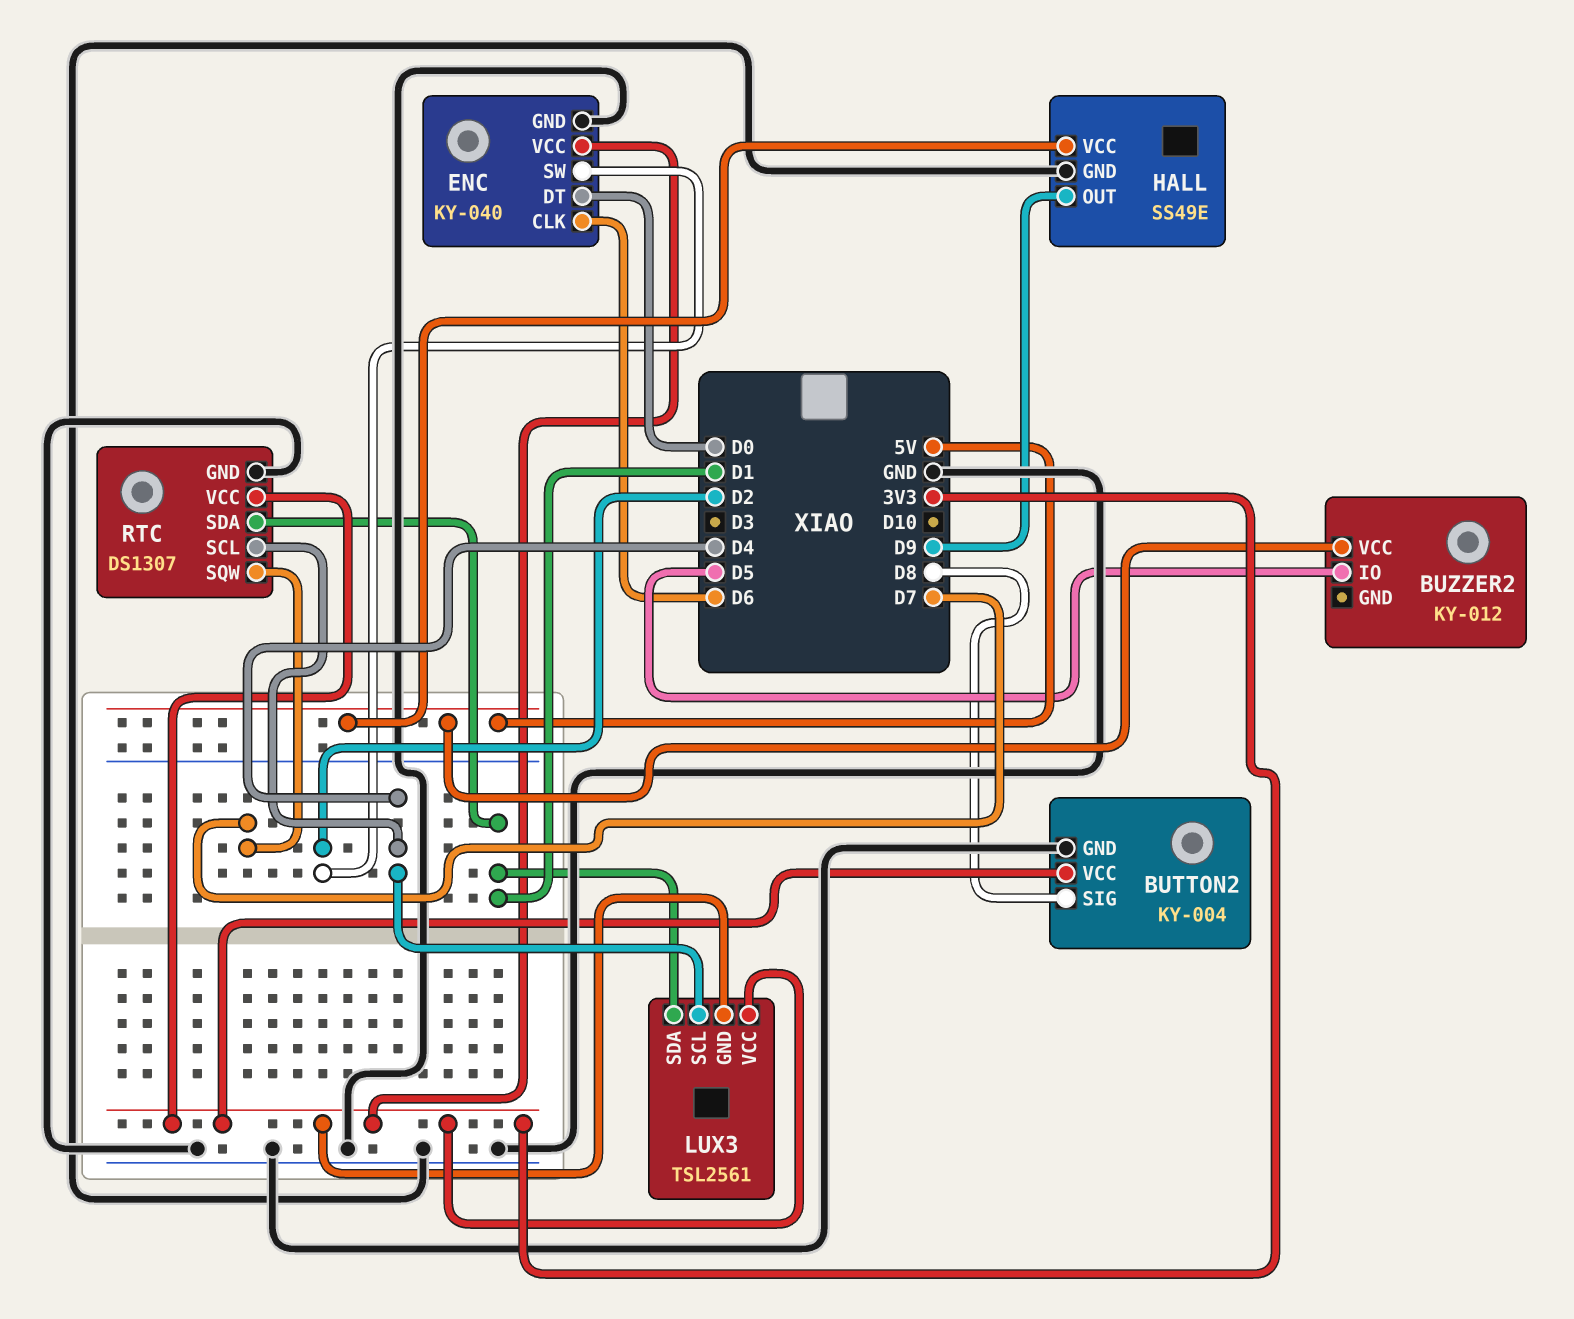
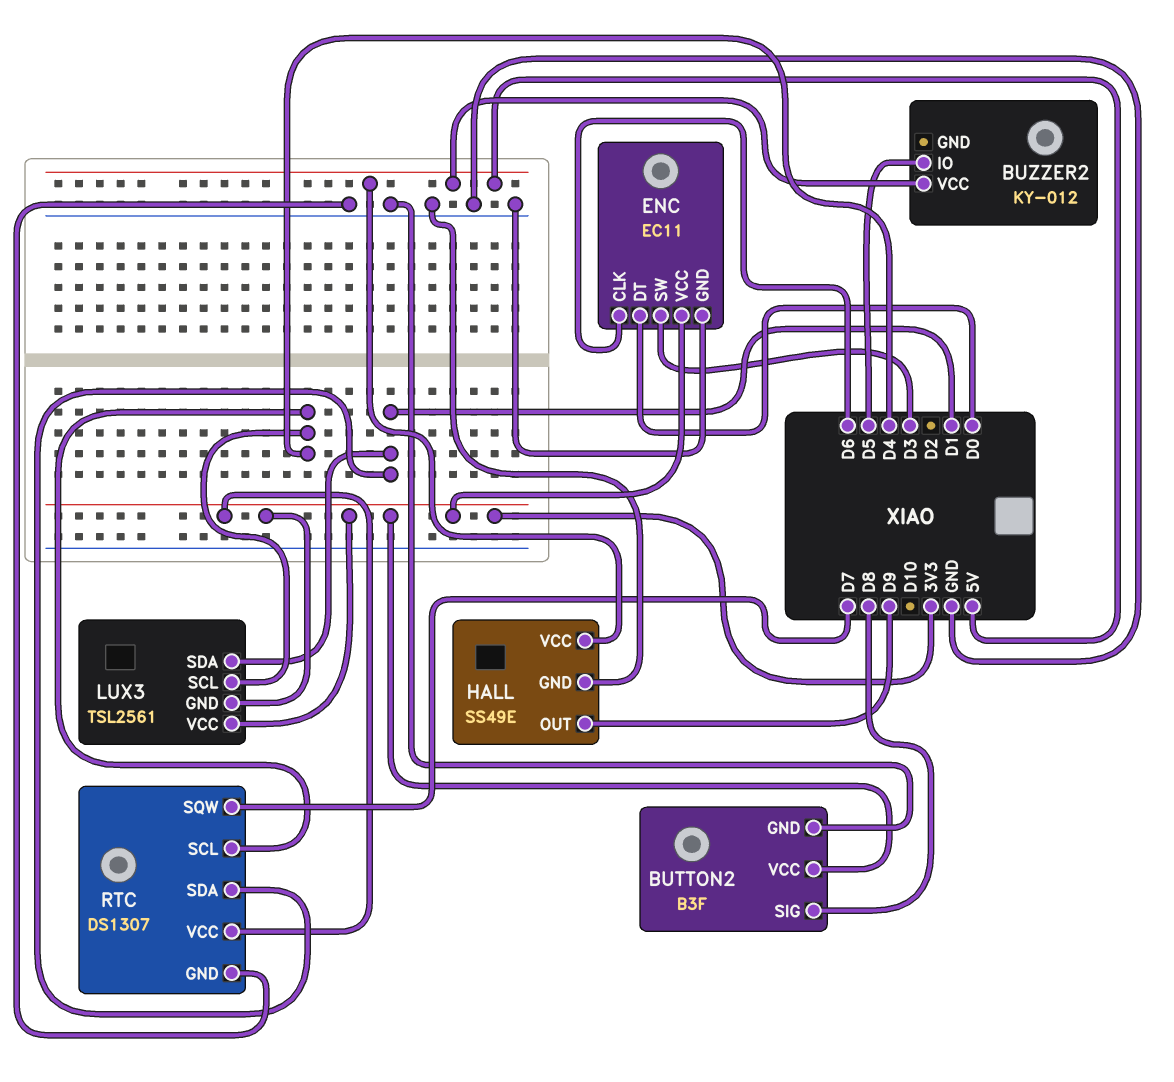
BUTTON2: KY-004 -> B3F
ENC: KY-040 -> EC11
ENC pin SW: D2 -> D3

